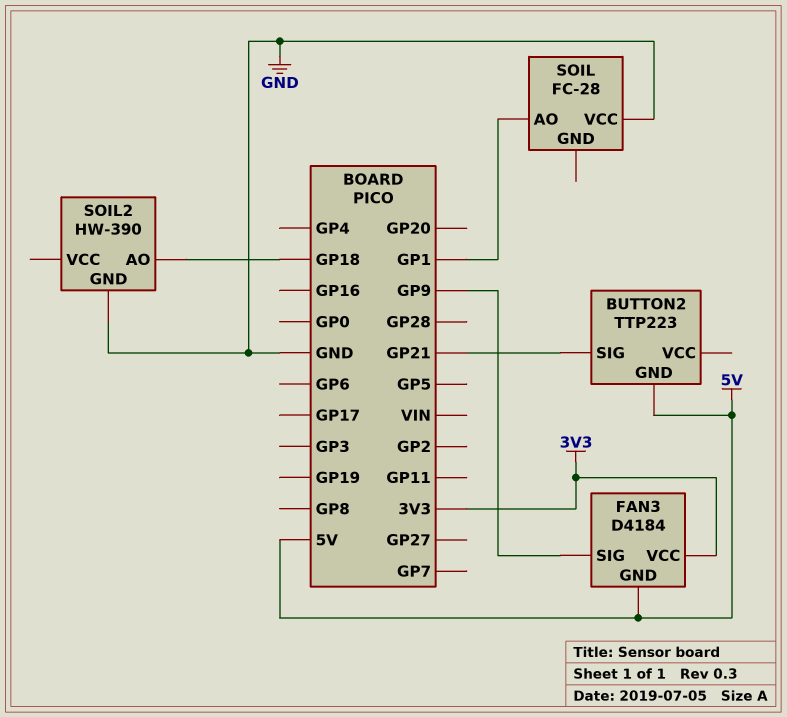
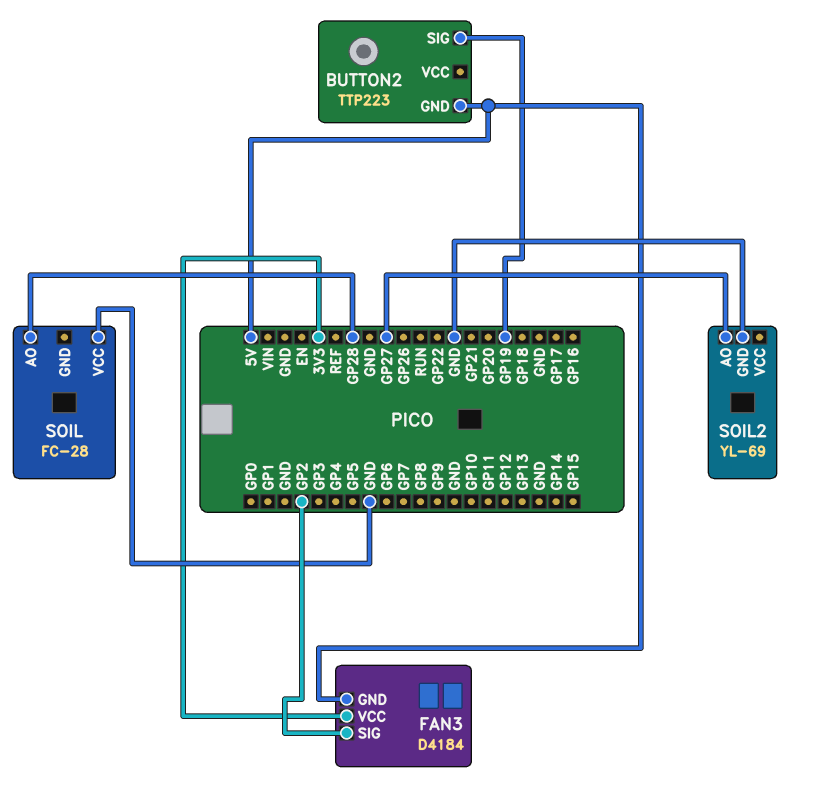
BUTTON2 pin SIG: GP21 -> GP19
FAN3 pin SIG: GP9 -> GP2
SOIL pin AO: GP1 -> GP28
SOIL2: HW-390 -> YL-69
SOIL2 pin AO: GP18 -> GP27

